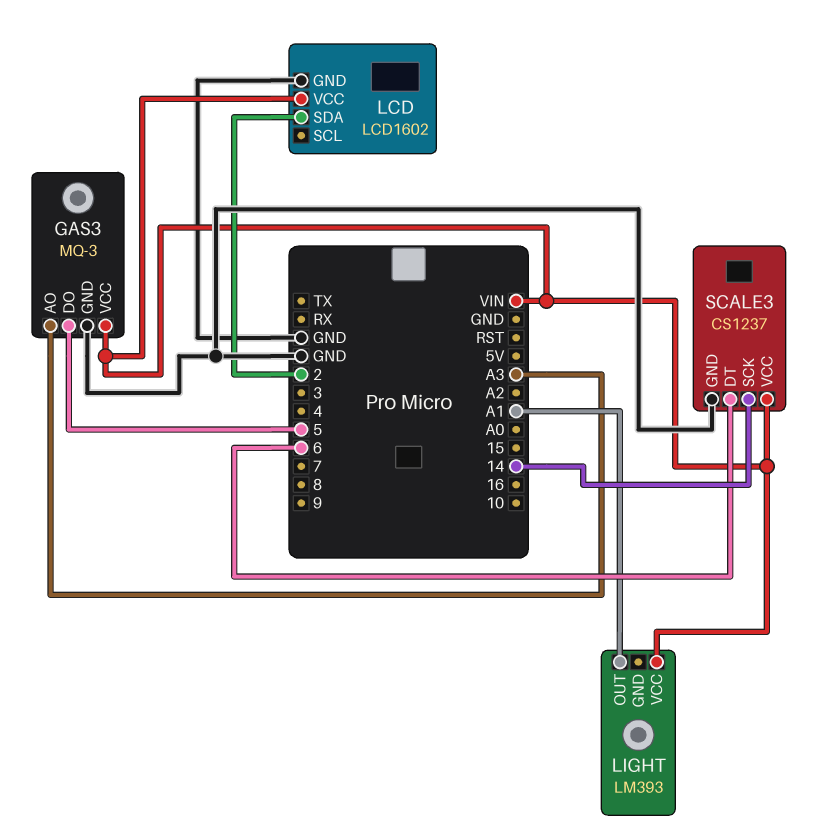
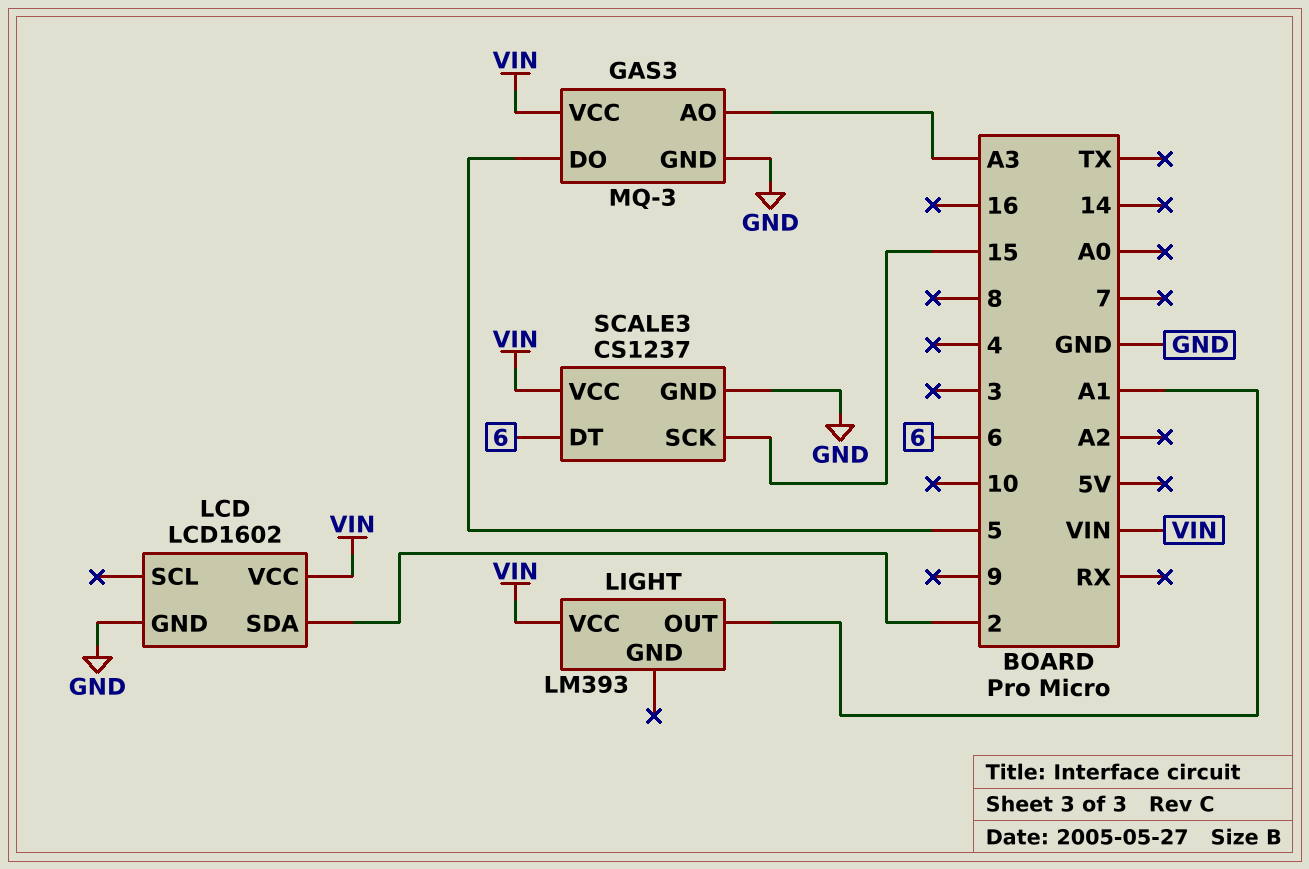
SCALE3 pin SCK: 14 -> 15

